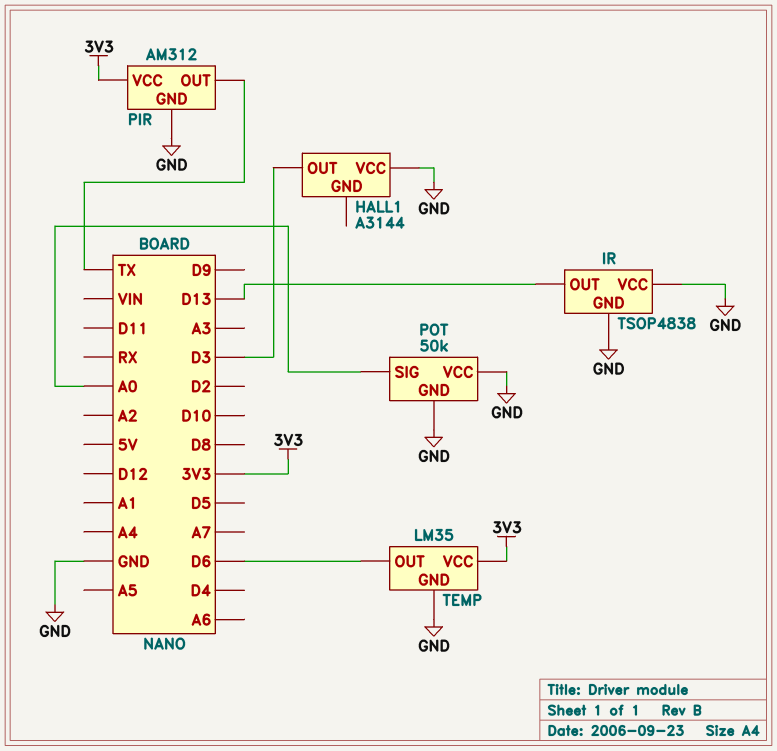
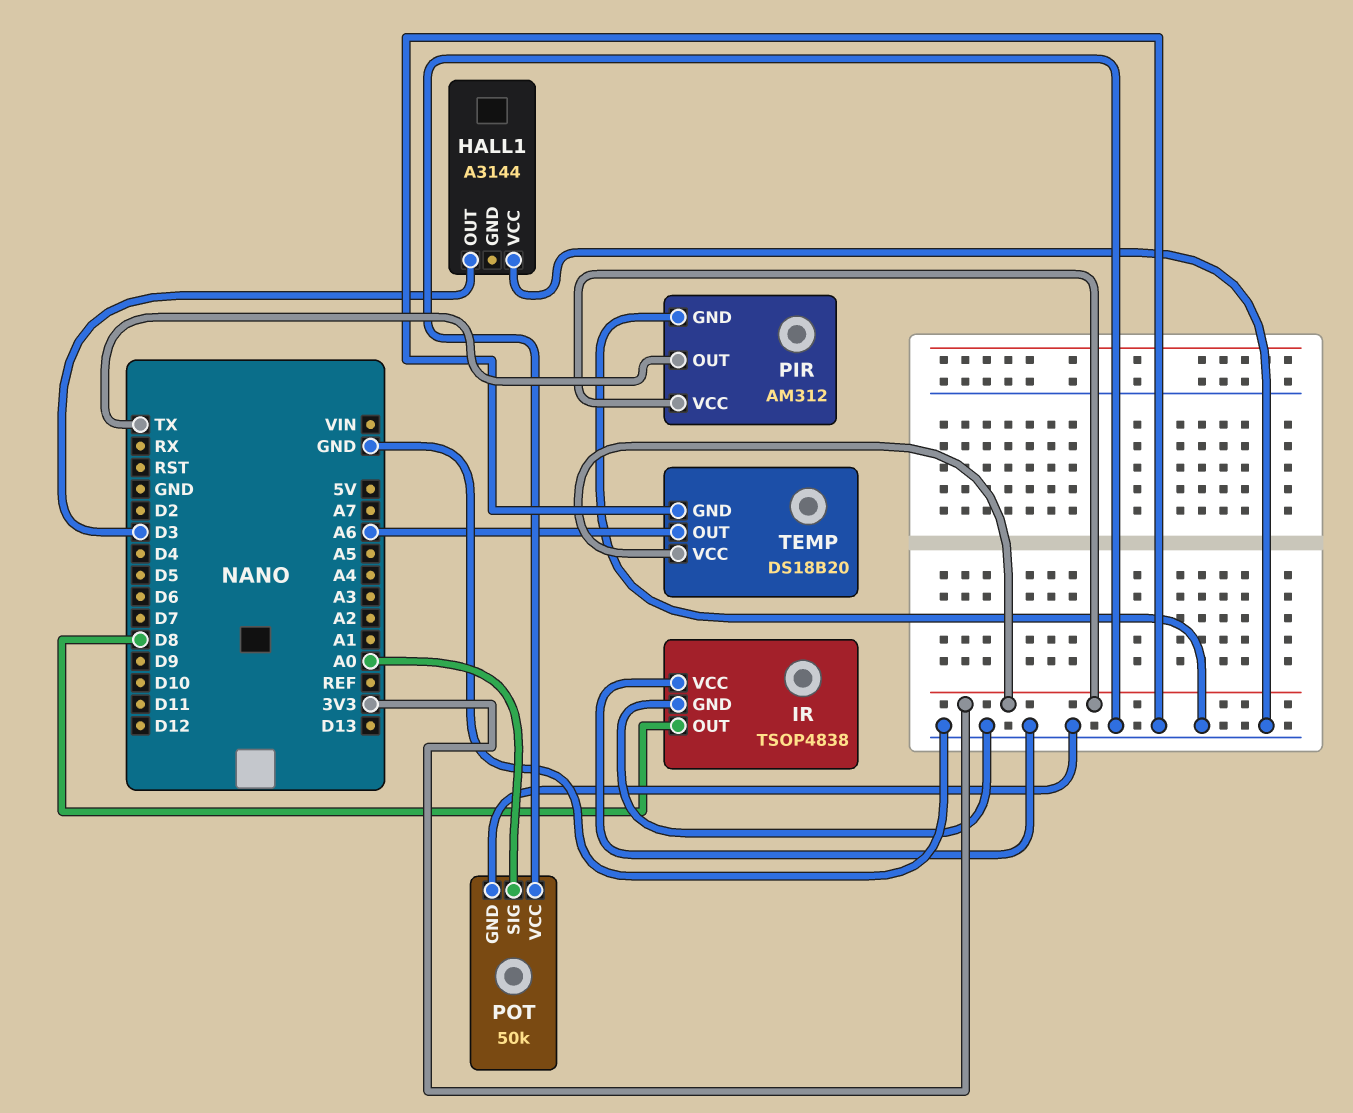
IR pin OUT: D13 -> D8
TEMP: LM35 -> DS18B20
TEMP pin OUT: D6 -> A6

